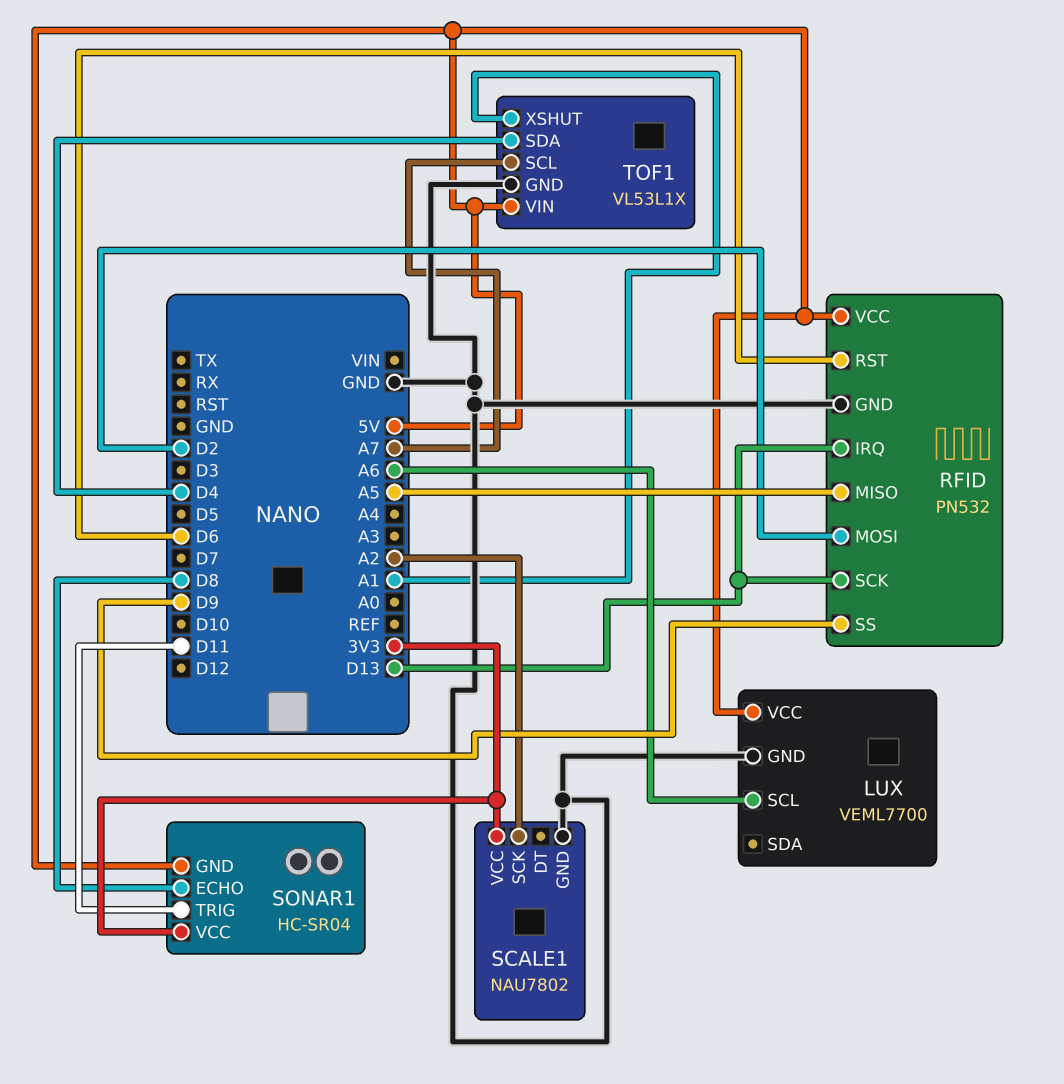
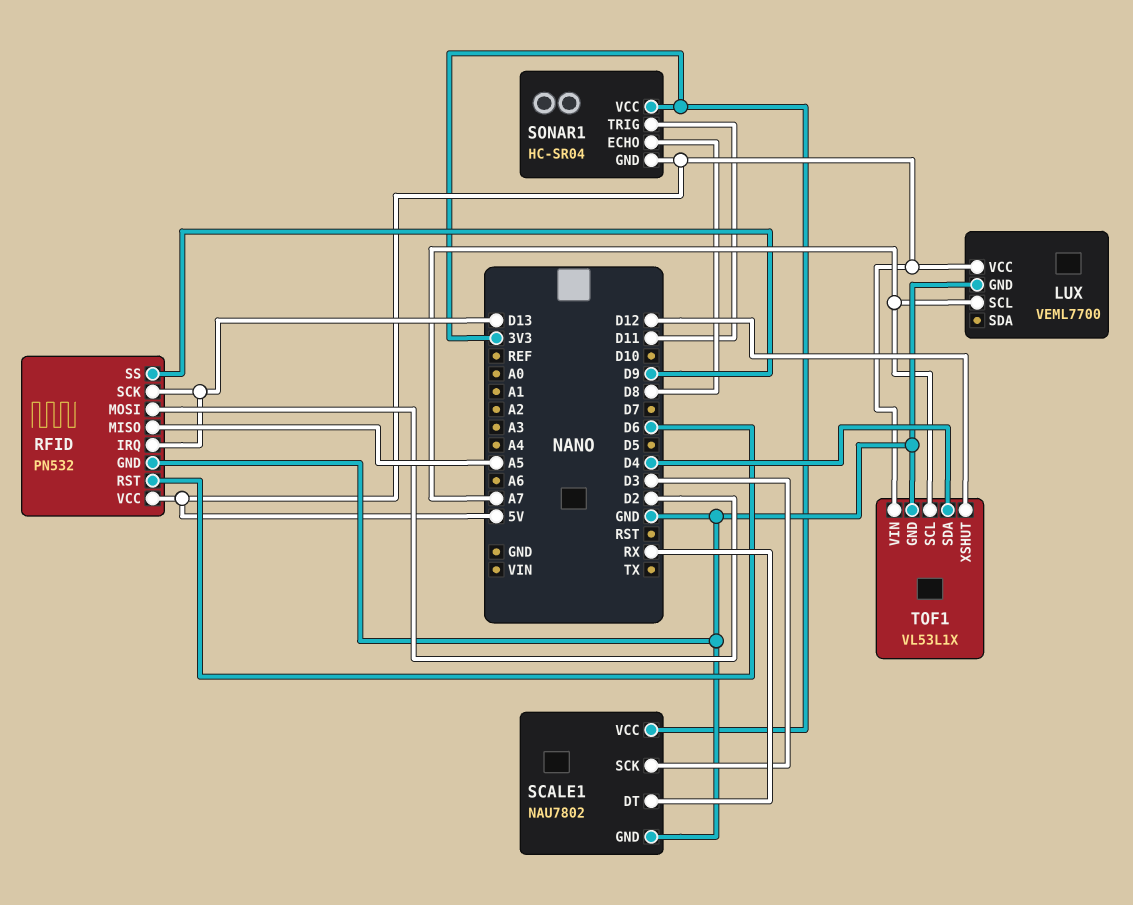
LUX pin SCL: A6 -> A7
SCALE1 pin DT: none -> RX
SCALE1 pin SCK: A2 -> D3
TOF1 pin XSHUT: A1 -> D12

